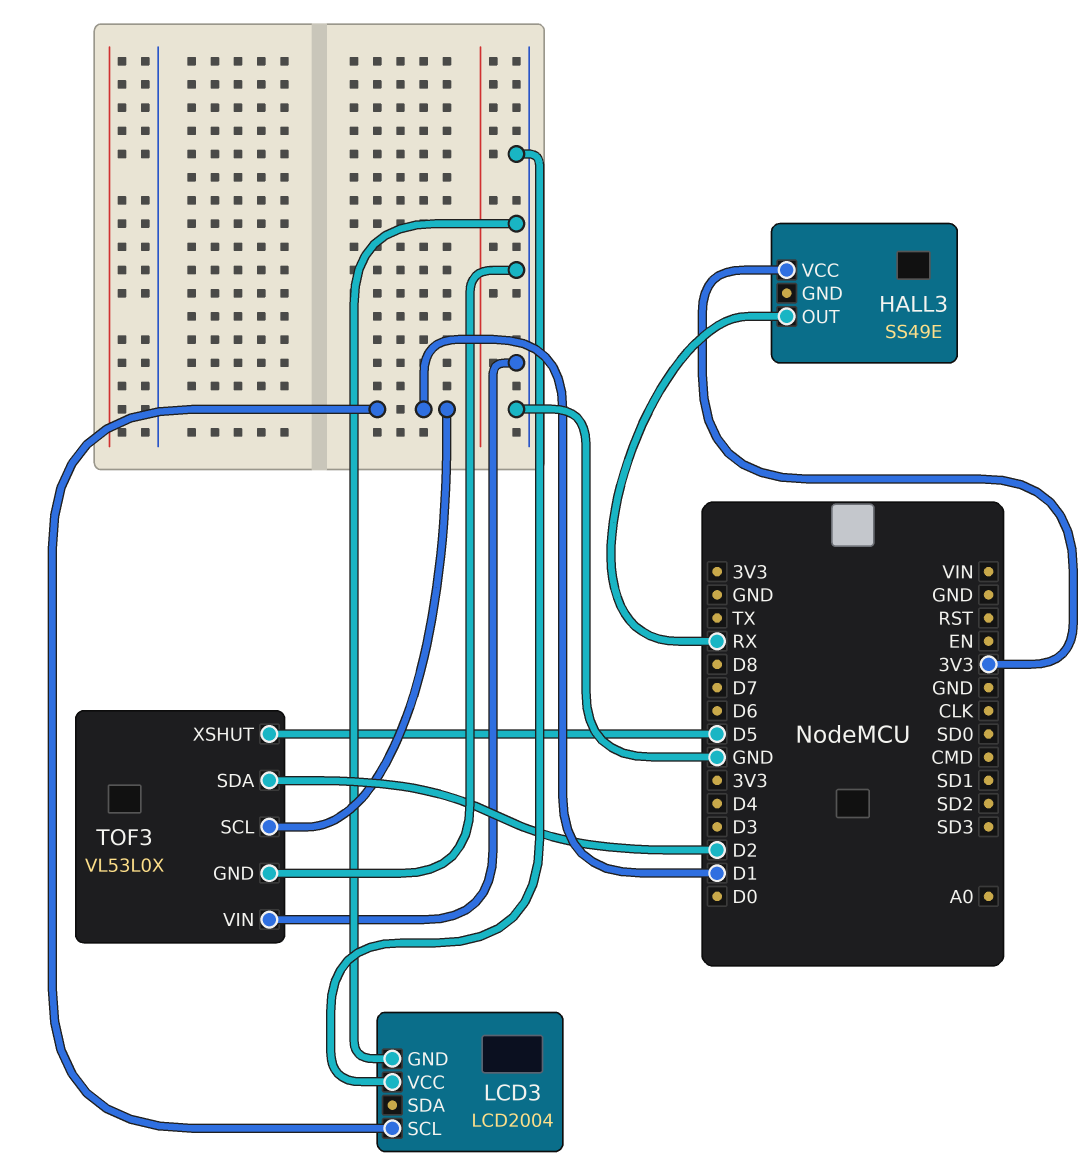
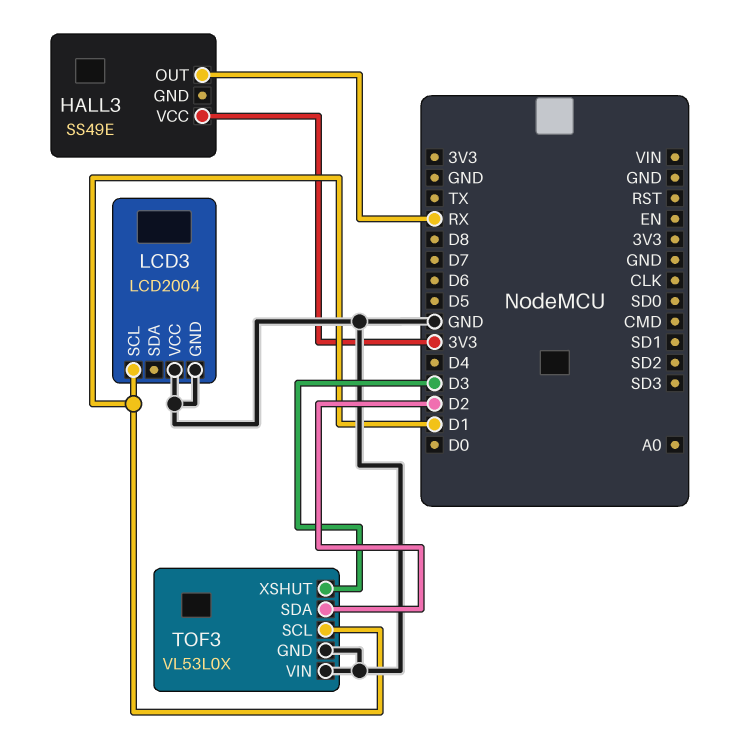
TOF3 pin XSHUT: D5 -> D3

